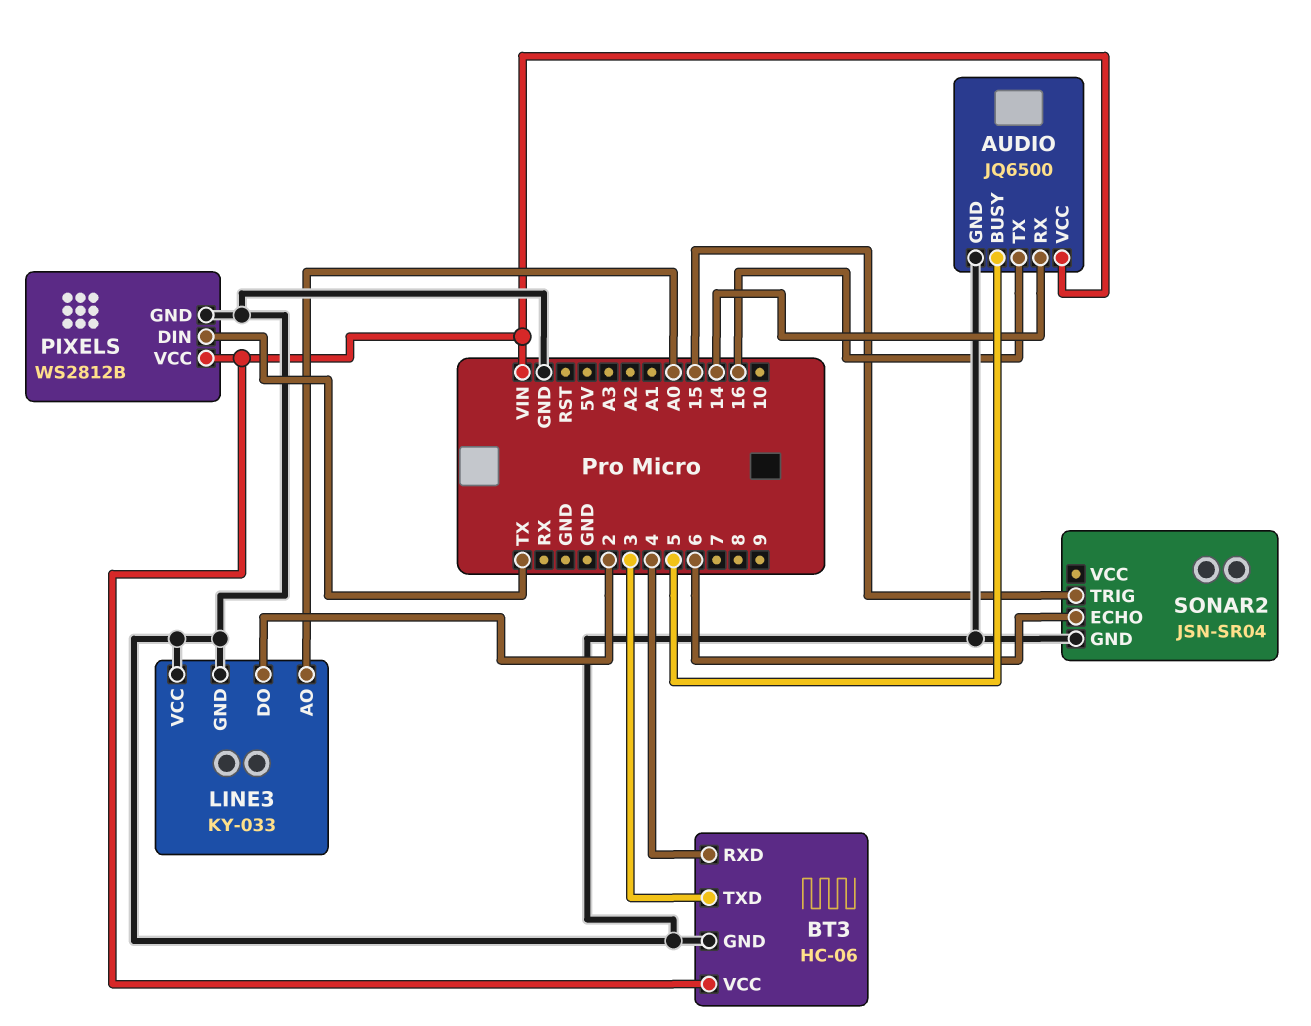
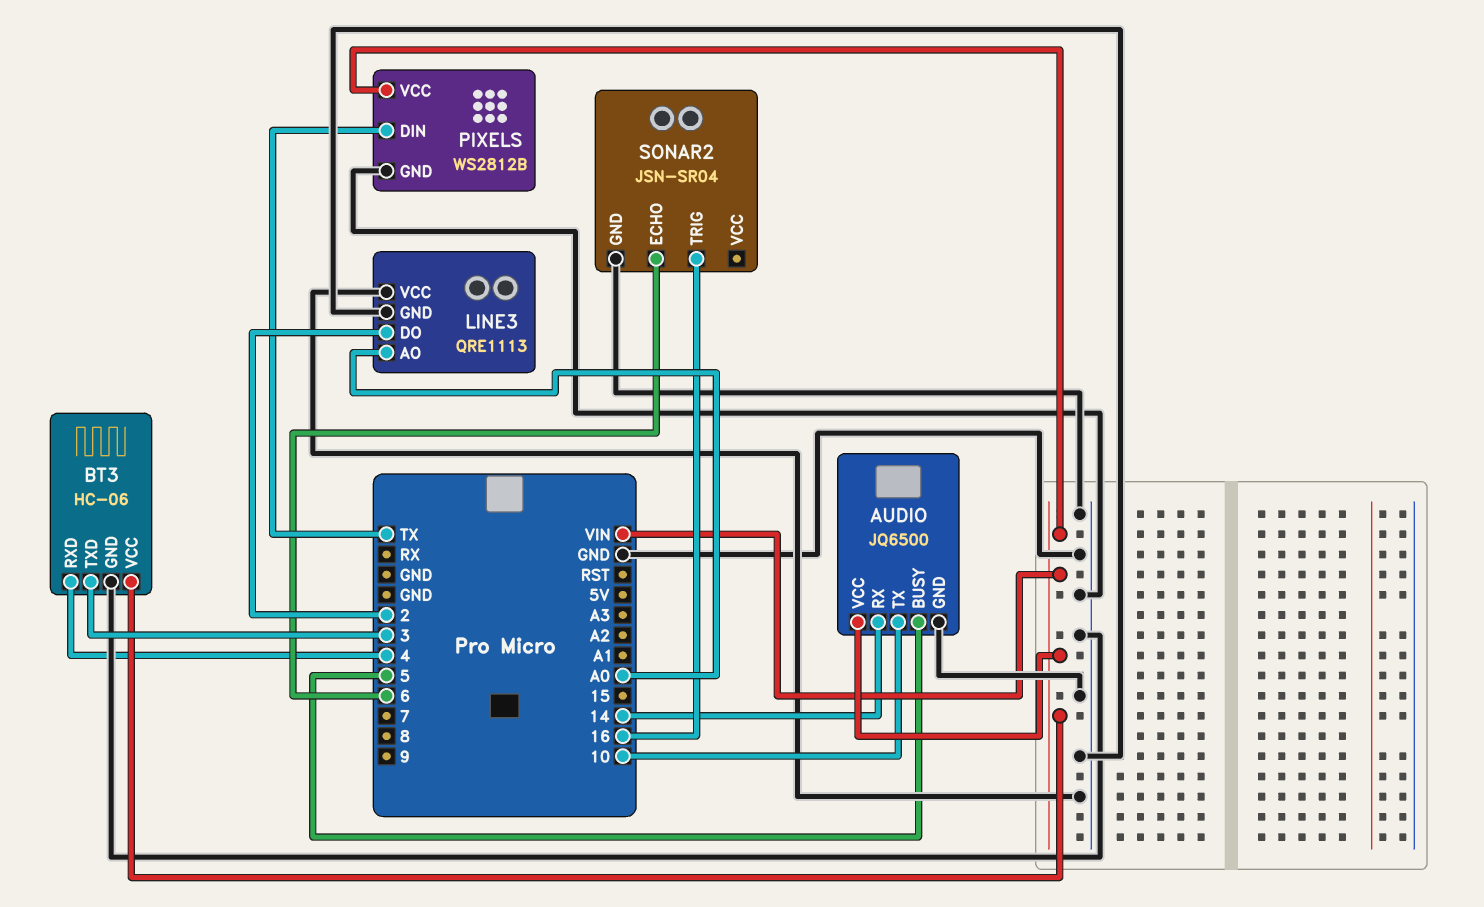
AUDIO pin TX: 16 -> 10
LINE3: KY-033 -> QRE1113
SONAR2 pin TRIG: 15 -> 16

